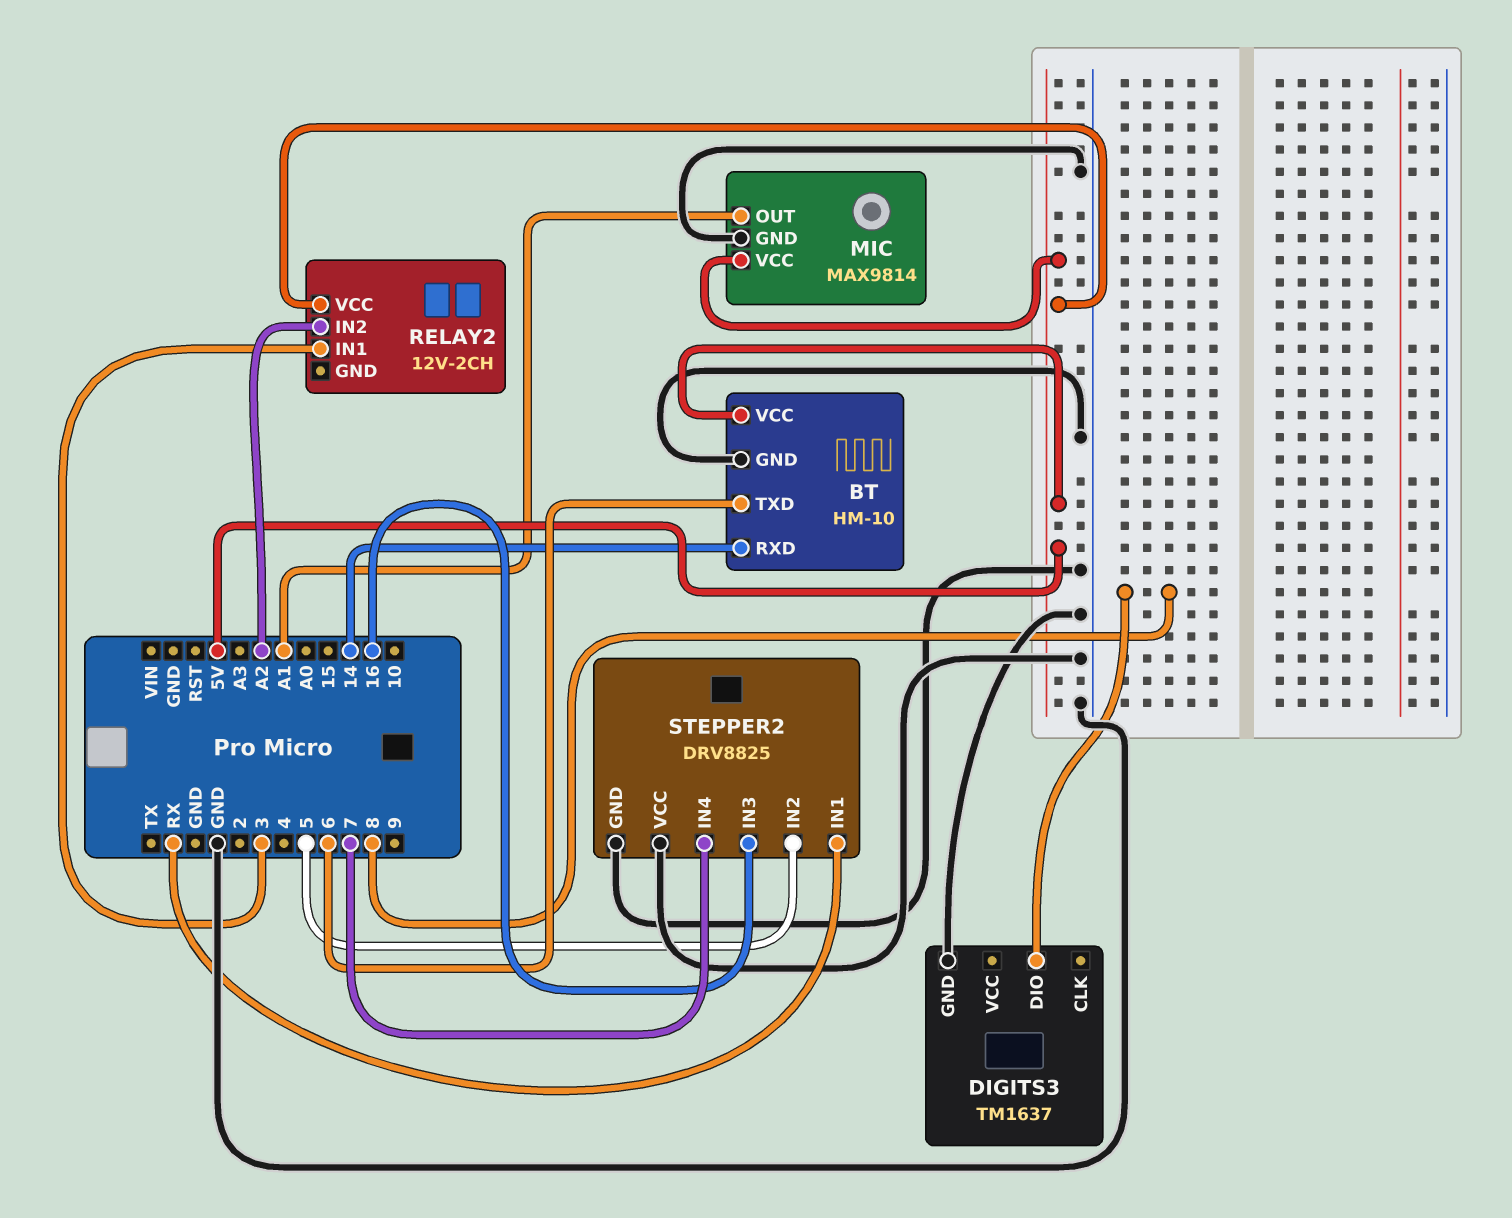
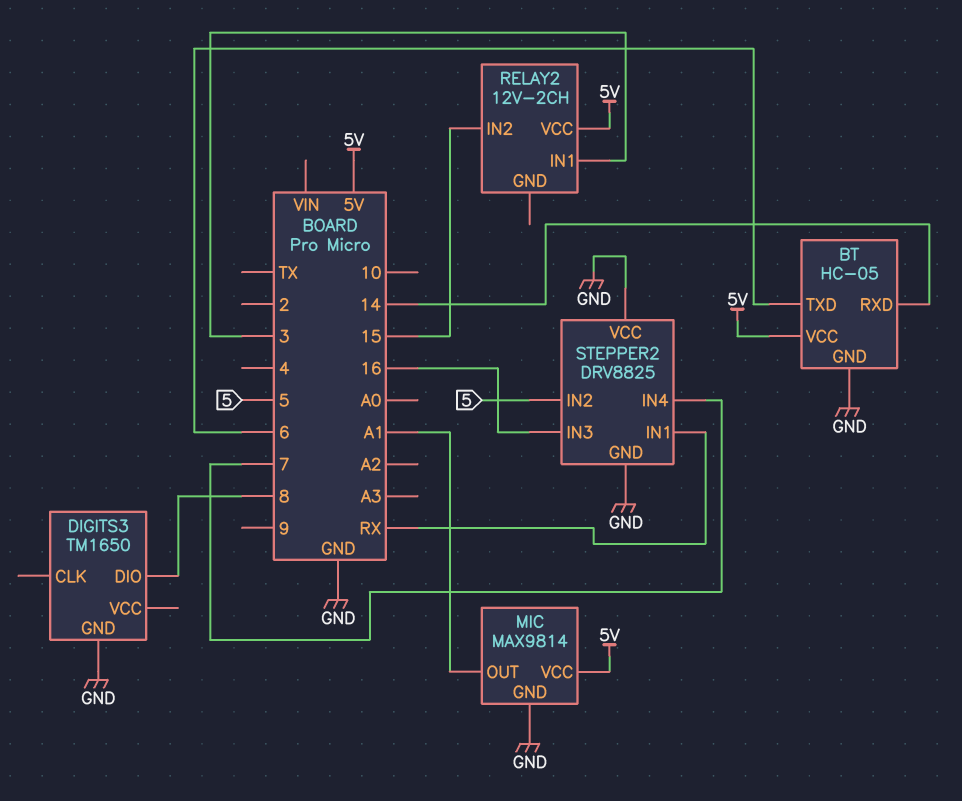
BT: HM-10 -> HC-05
DIGITS3: TM1637 -> TM1650
RELAY2 pin IN2: A2 -> 15

